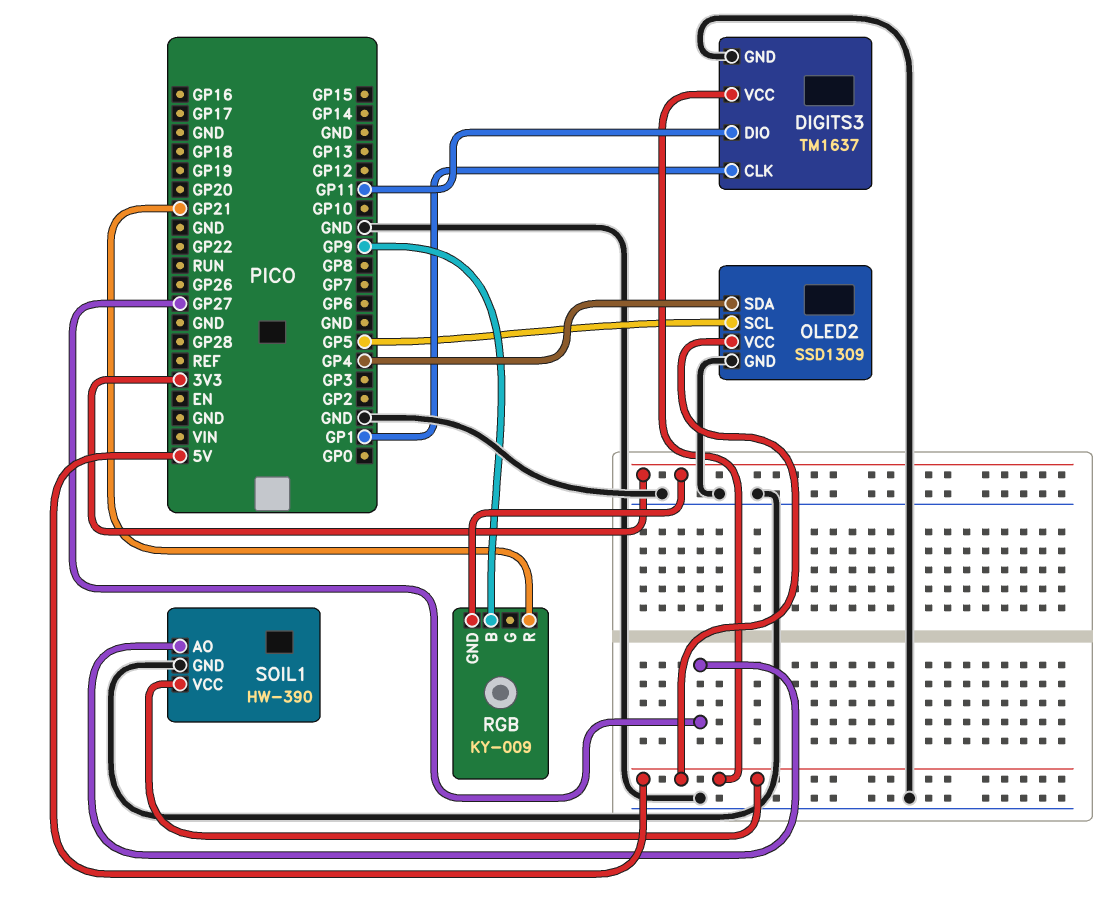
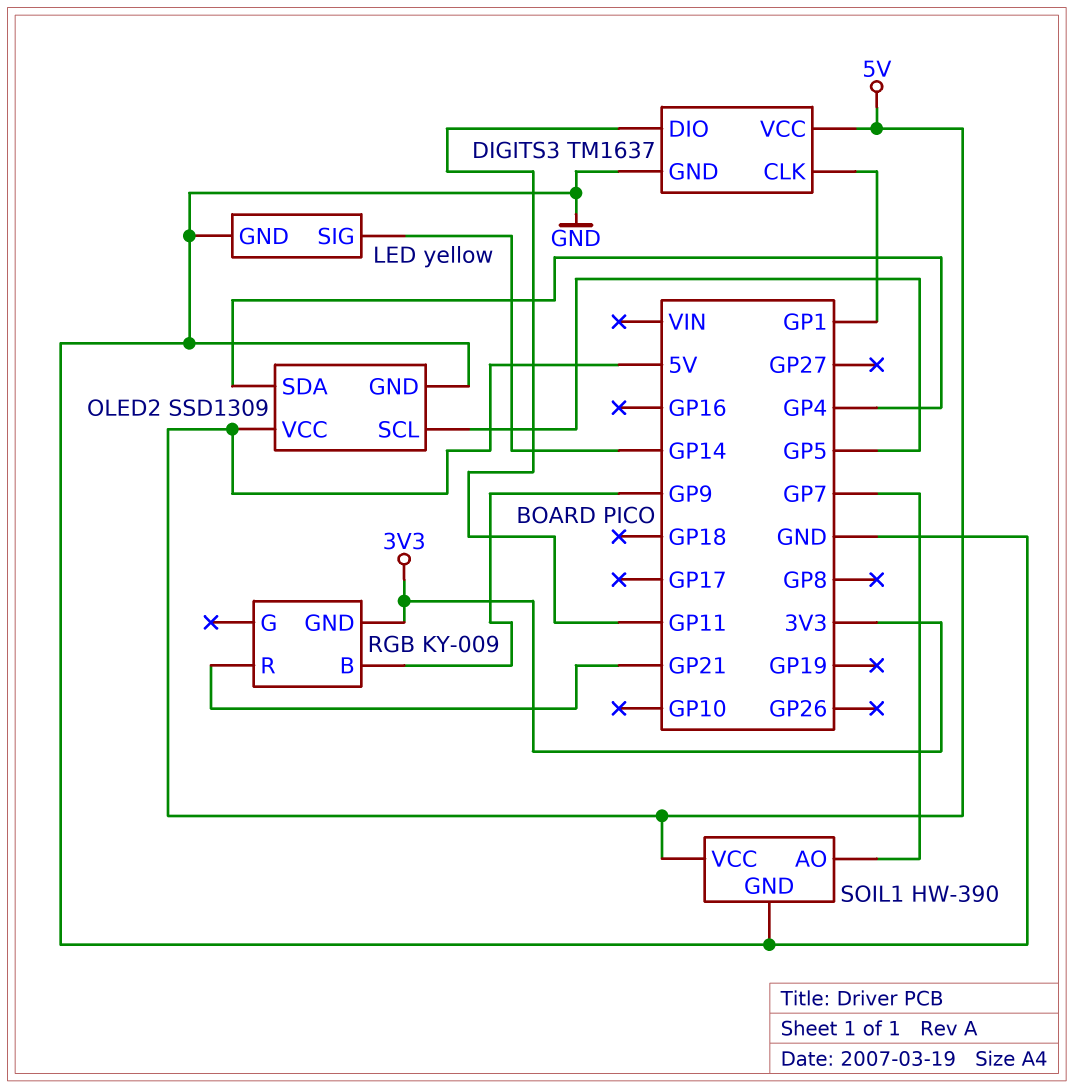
LED: none -> yellow
LED pin GND: none -> GND
LED pin SIG: none -> GP14
SOIL1 pin AO: GP27 -> GP7

